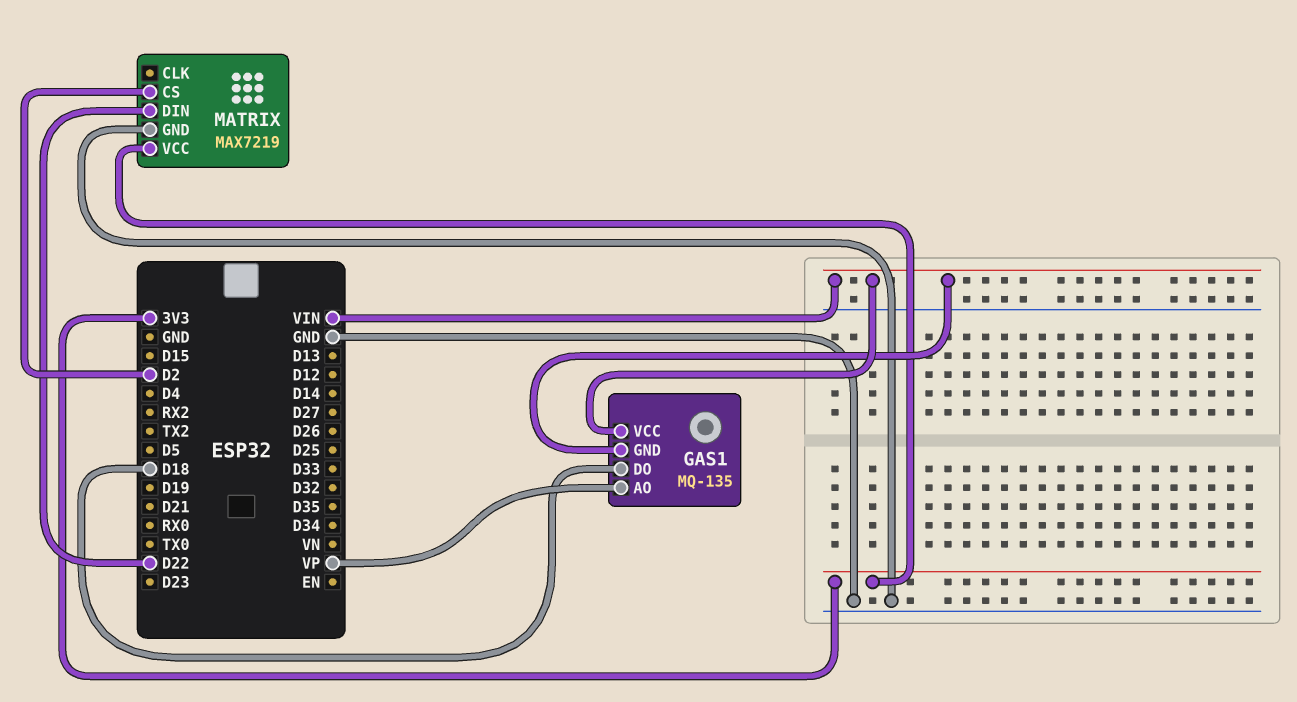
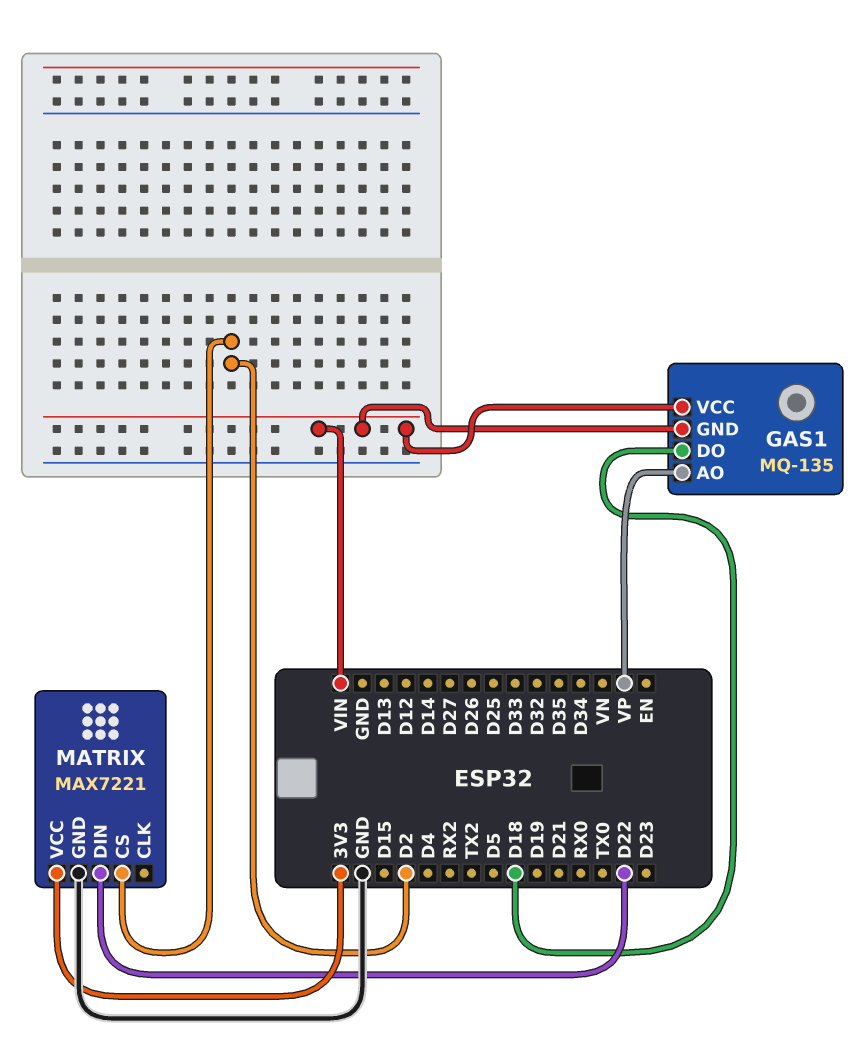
MATRIX: MAX7219 -> MAX7221

